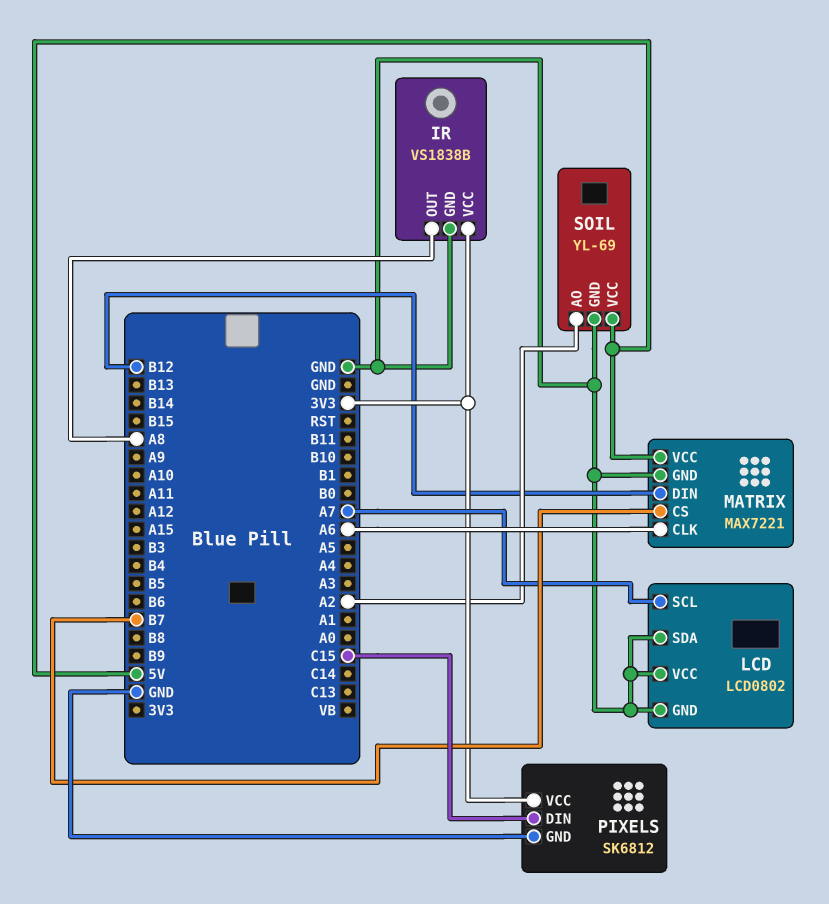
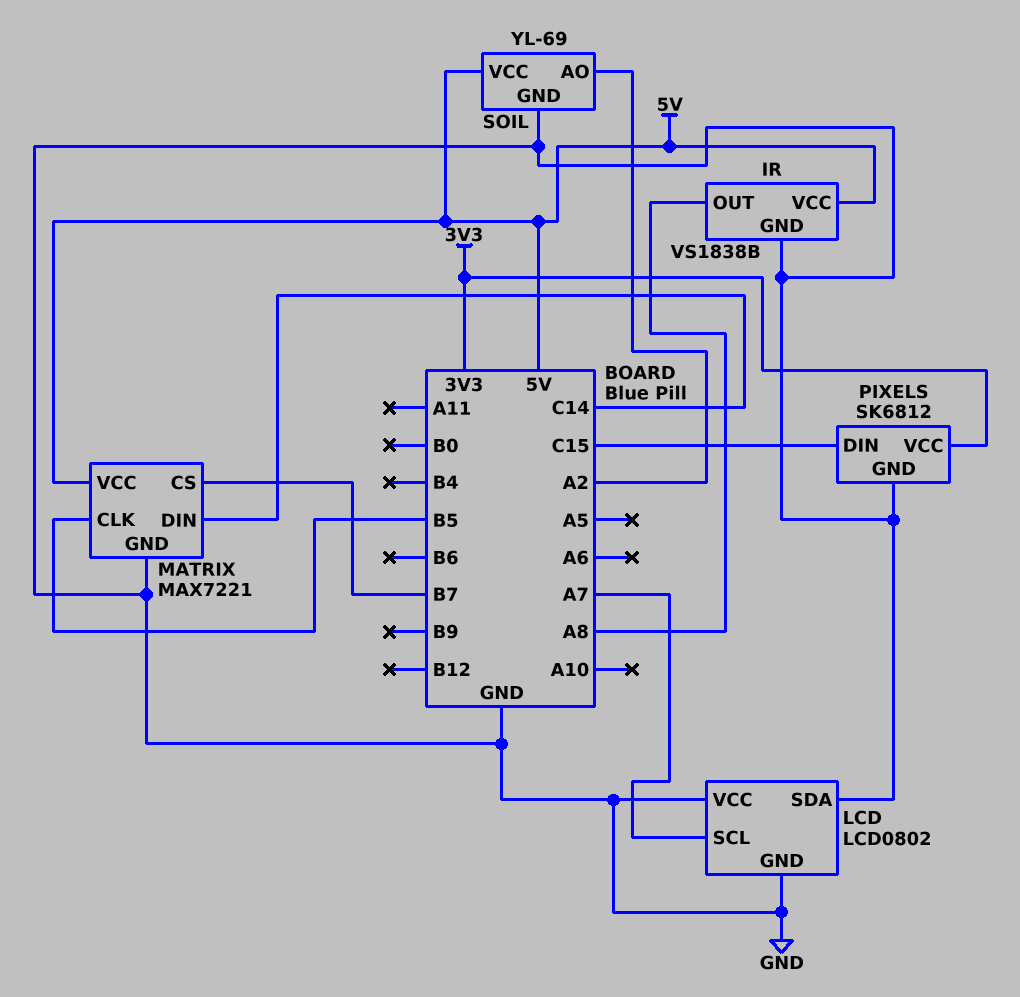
IR pin VCC: 3V3 -> 5V
MATRIX pin CLK: A6 -> B5
MATRIX pin DIN: B12 -> C14

